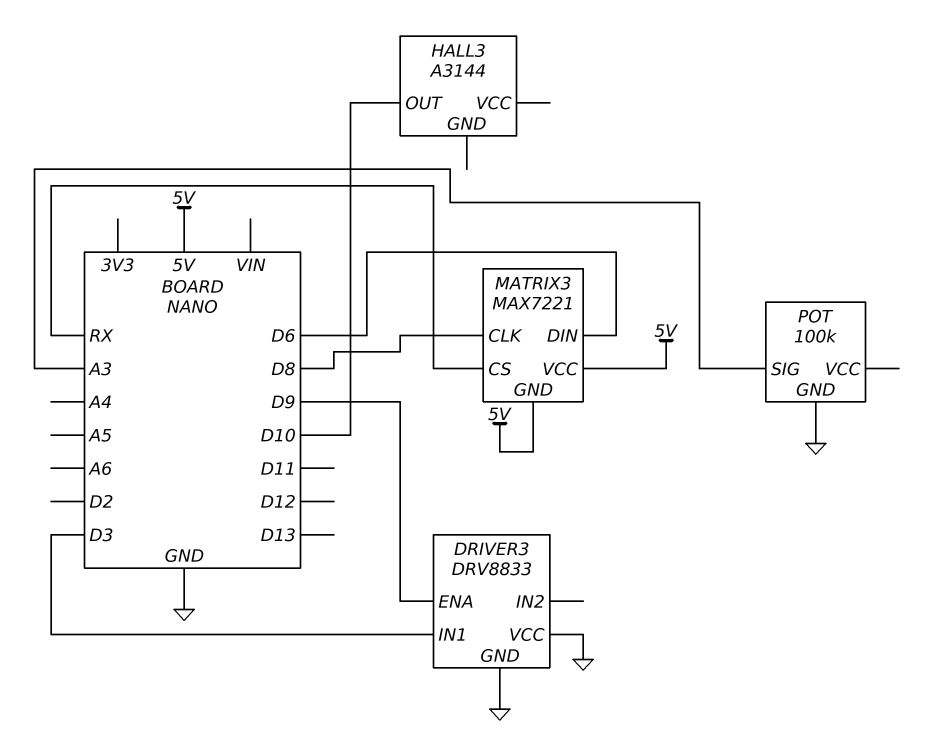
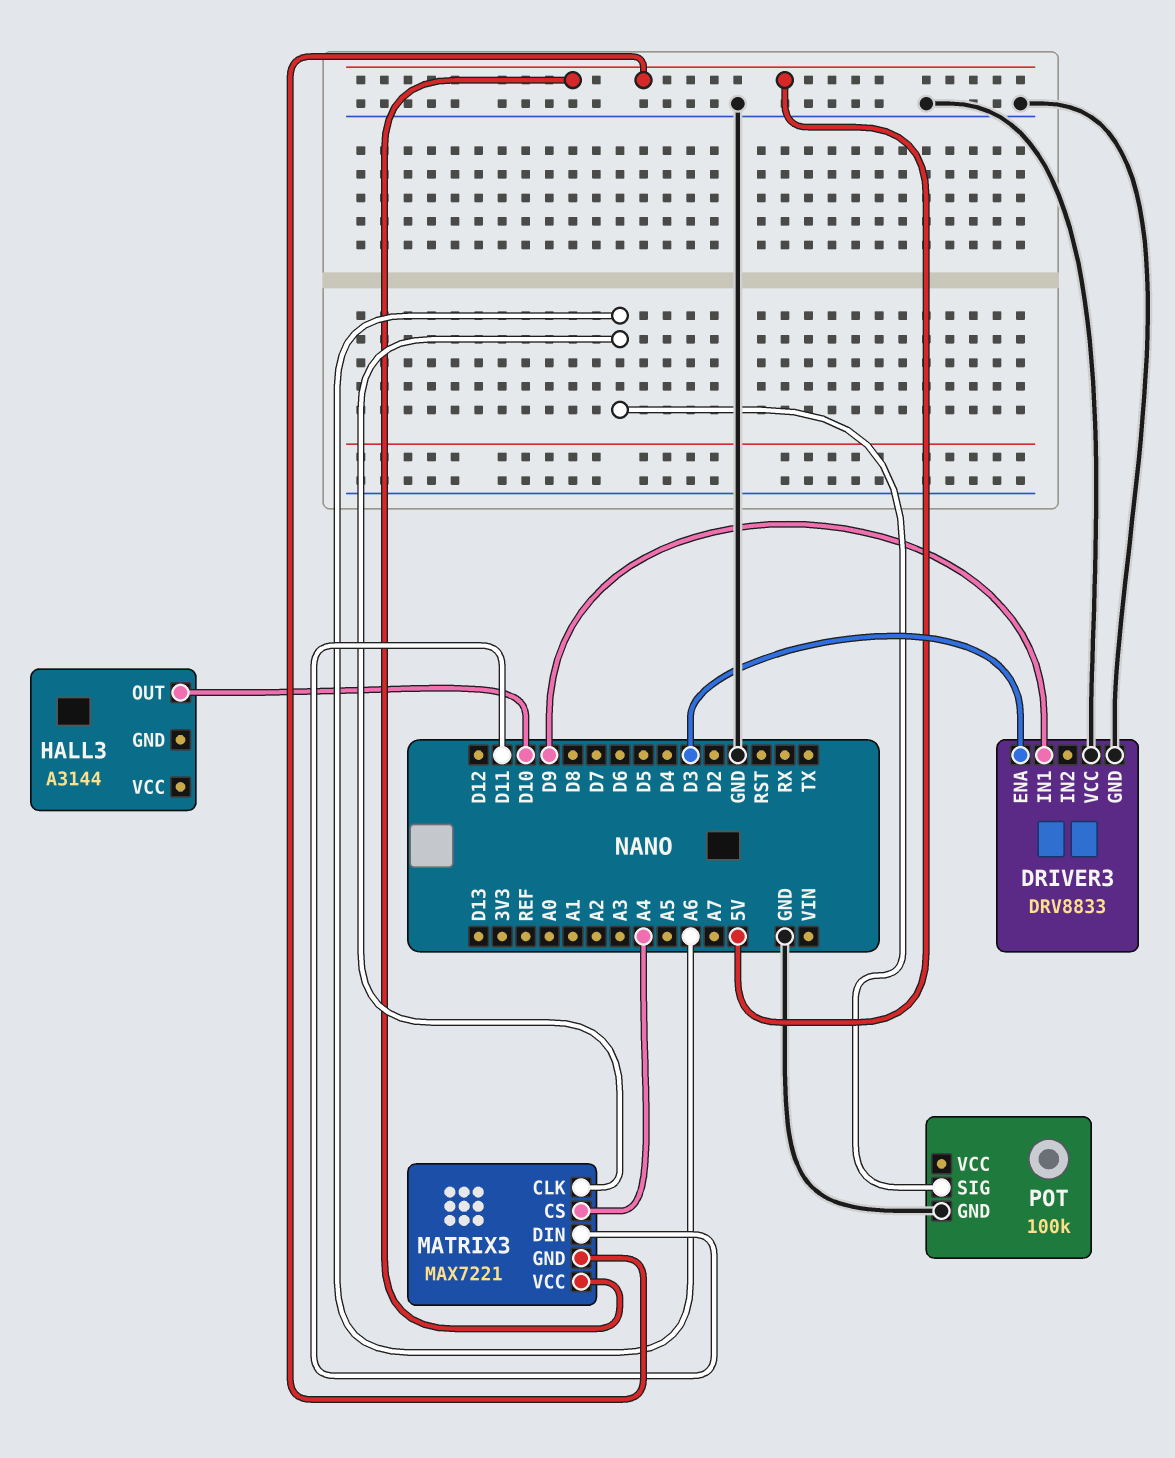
DRIVER3 pin ENA: D9 -> D3
DRIVER3 pin IN1: D3 -> D9
MATRIX3 pin CLK: D8 -> A6
MATRIX3 pin CS: RX -> A4
MATRIX3 pin DIN: D6 -> D11
POT pin SIG: A3 -> A6

